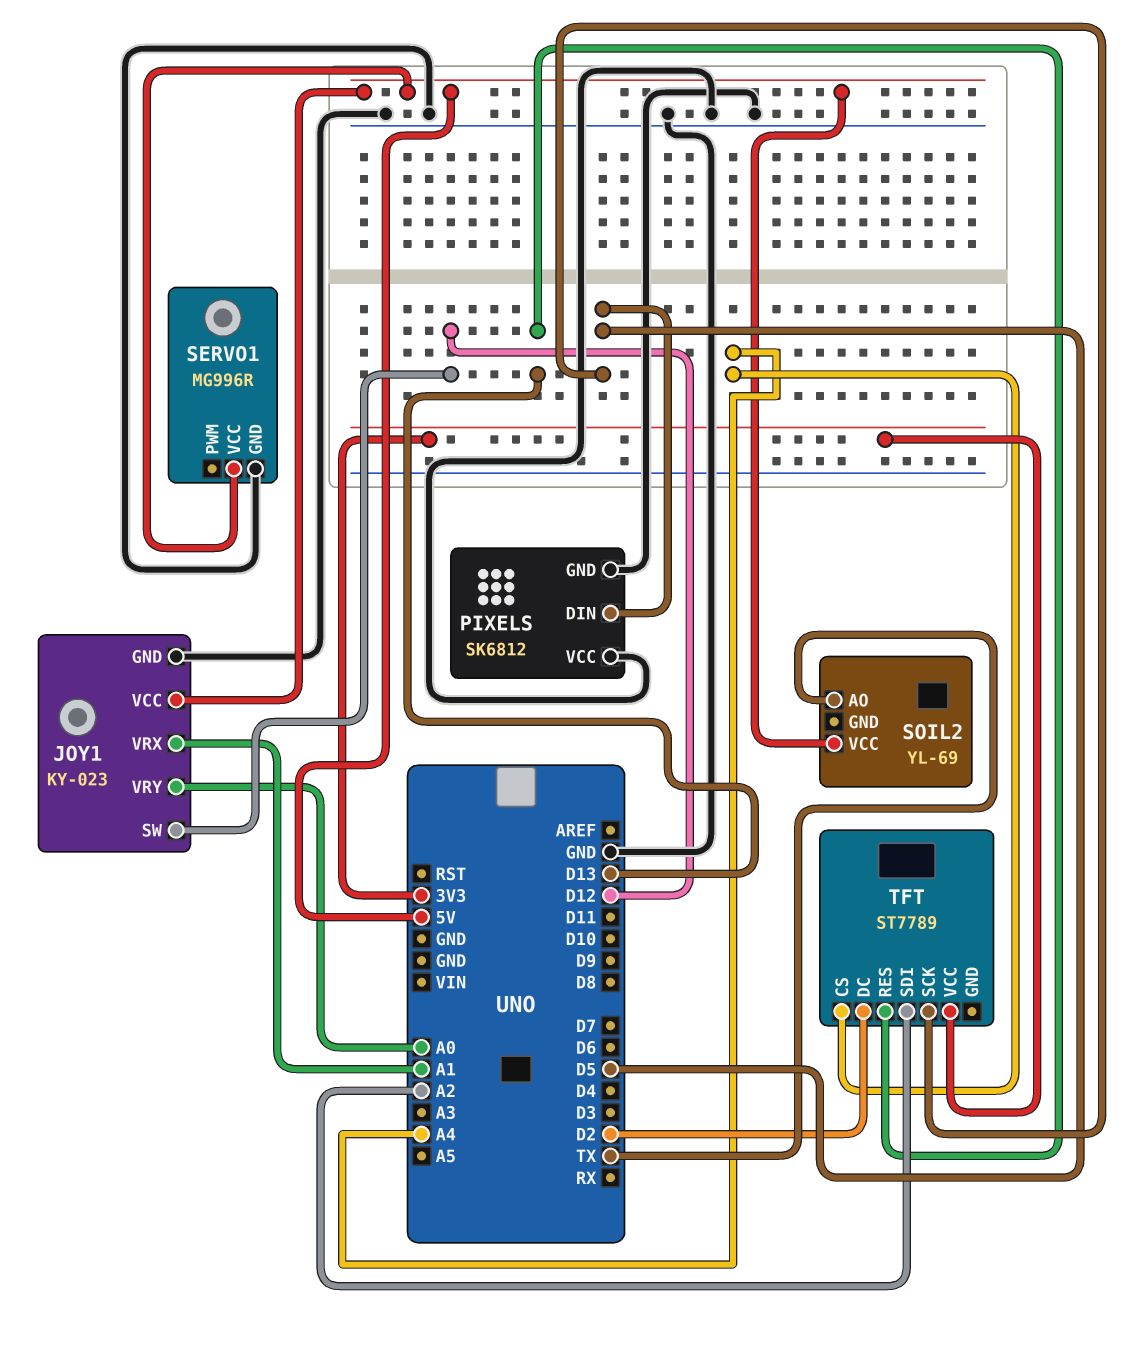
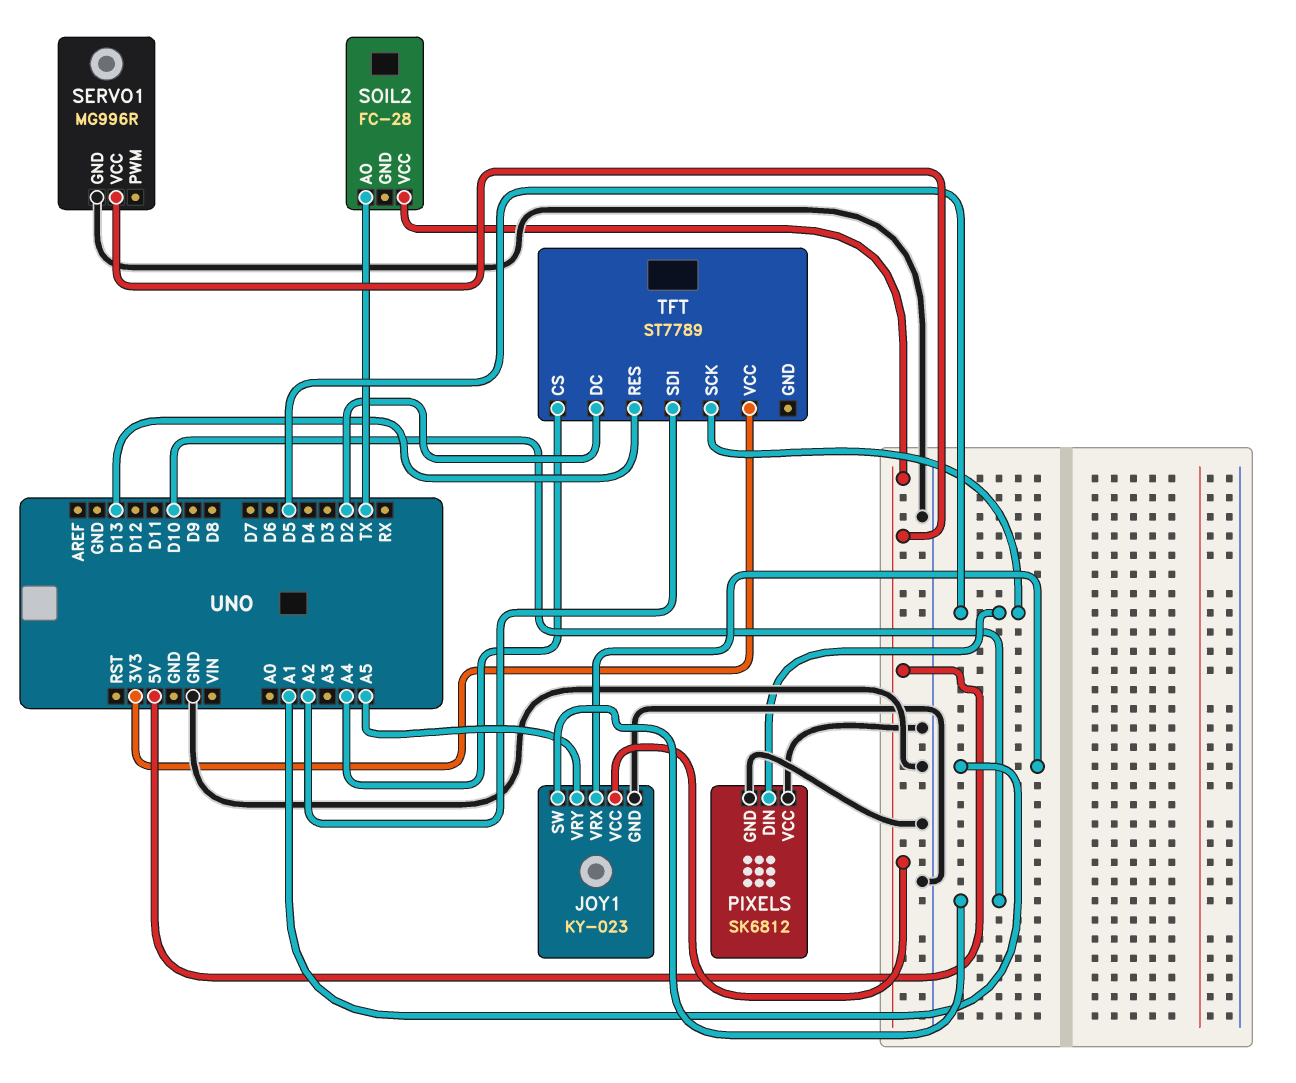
JOY1 pin SW: D12 -> D10
JOY1 pin VRY: A0 -> A5
SOIL2: YL-69 -> FC-28

